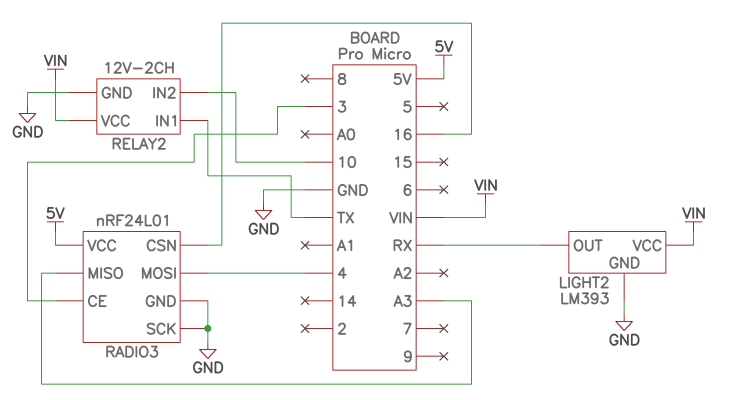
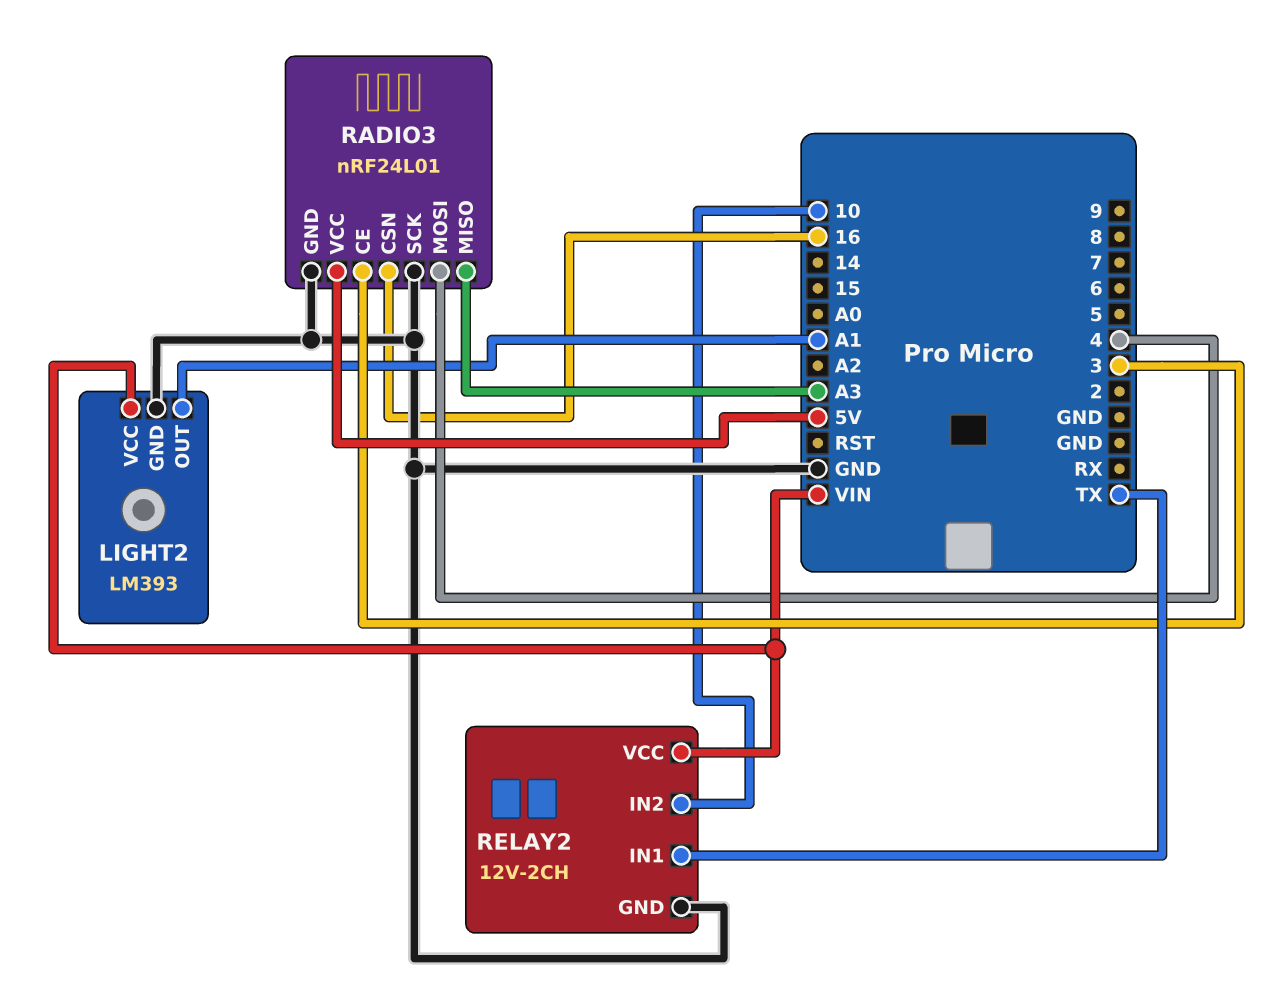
LIGHT2 pin OUT: RX -> A1

